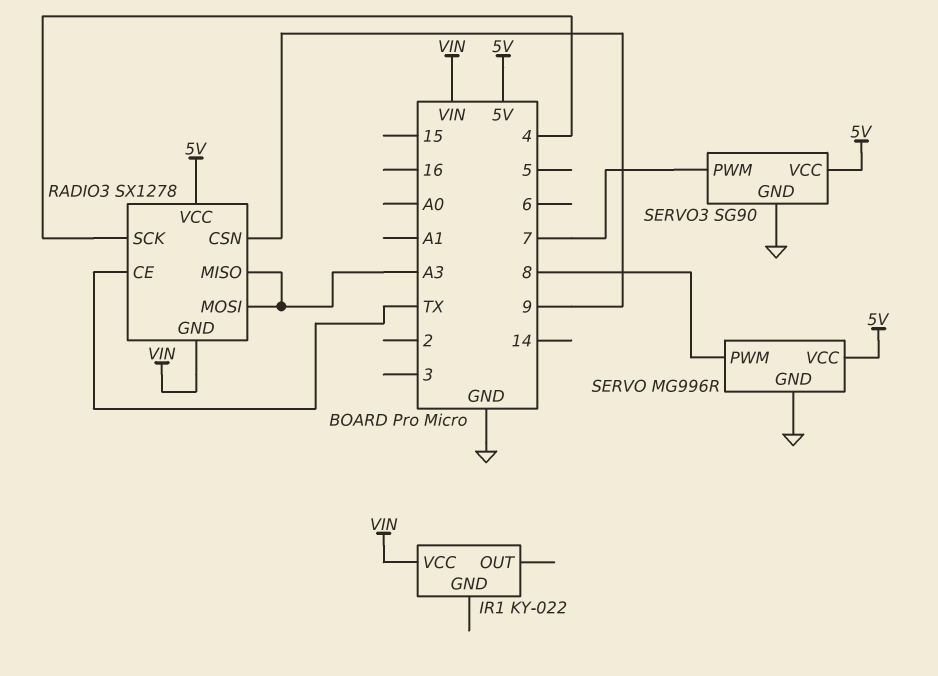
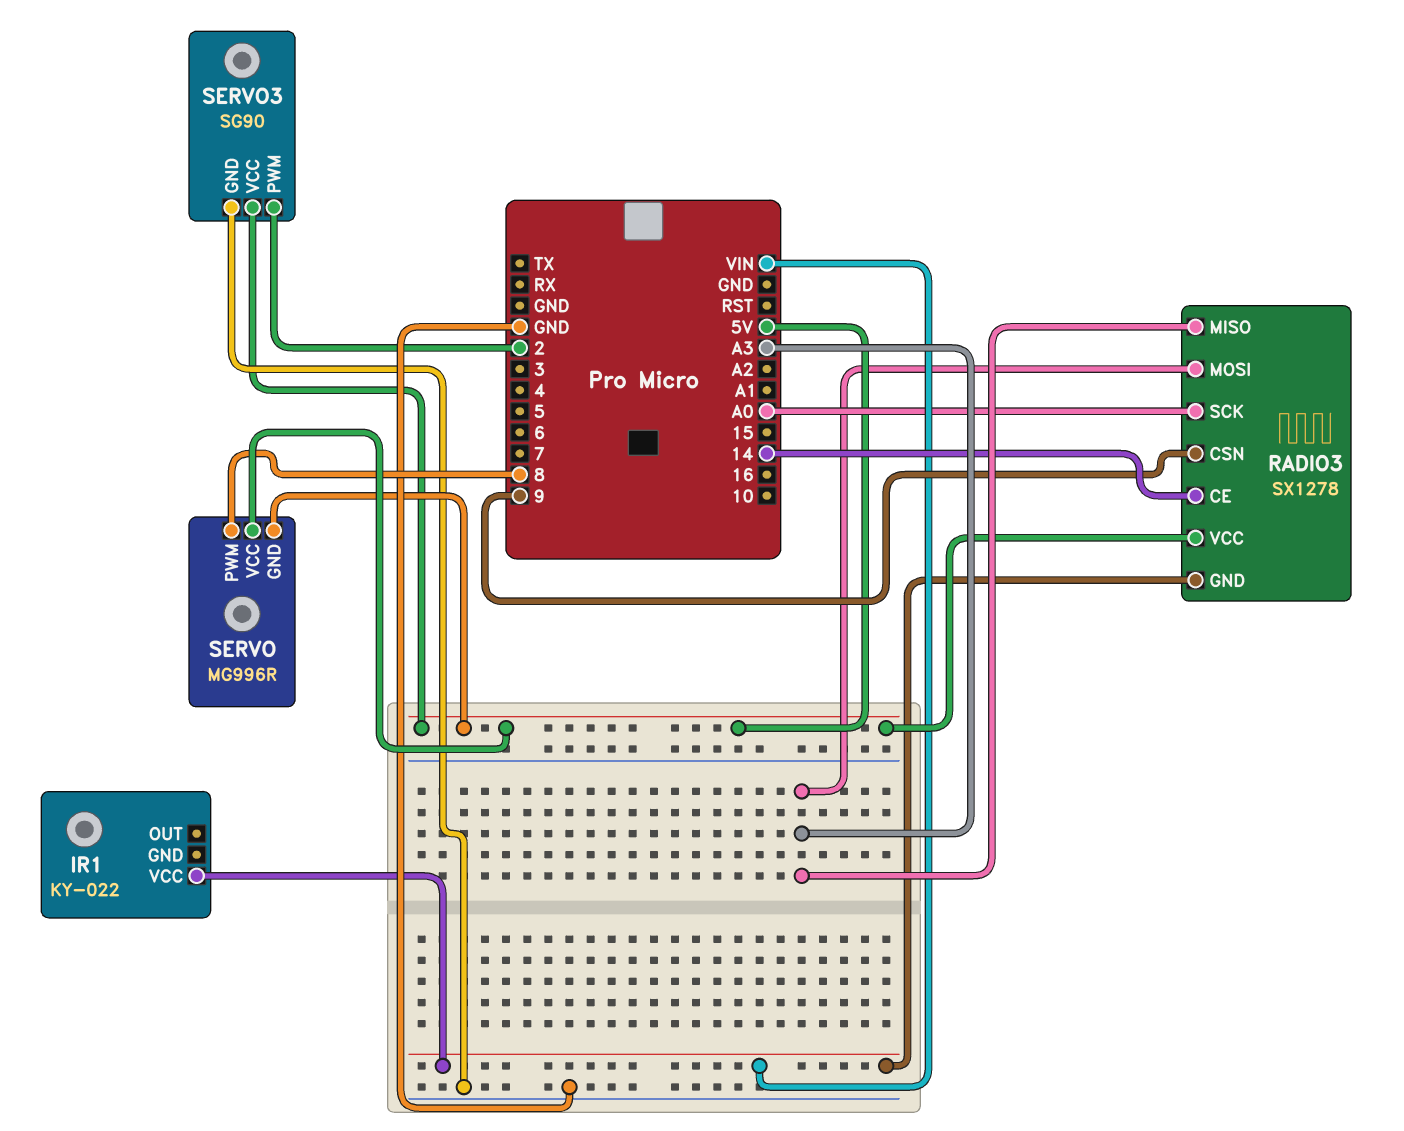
RADIO3 pin CE: TX -> 14
RADIO3 pin SCK: 4 -> A0
SERVO pin GND: GND -> 5V
SERVO3 pin PWM: 7 -> 2

